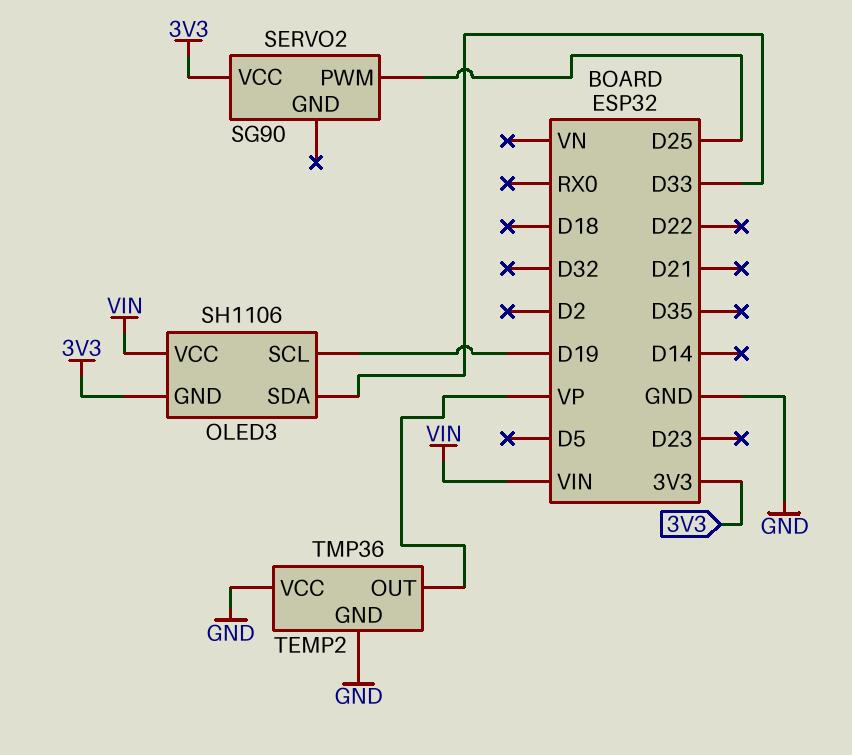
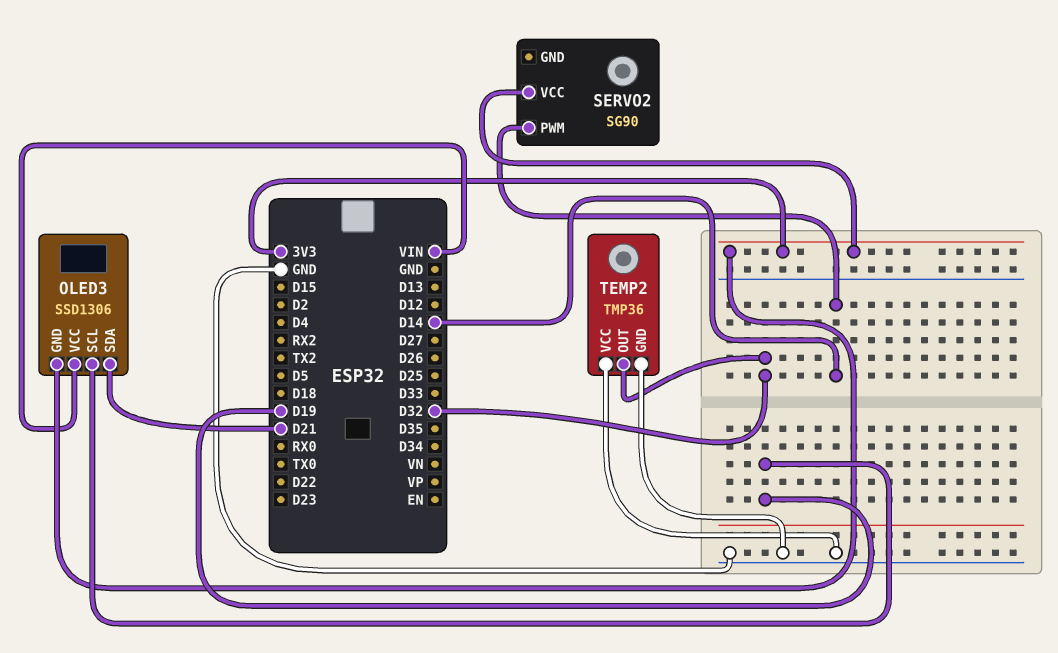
OLED3: SH1106 -> SSD1306
OLED3 pin SDA: D33 -> D21
SERVO2 pin PWM: D25 -> D14
TEMP2 pin OUT: VP -> D32

